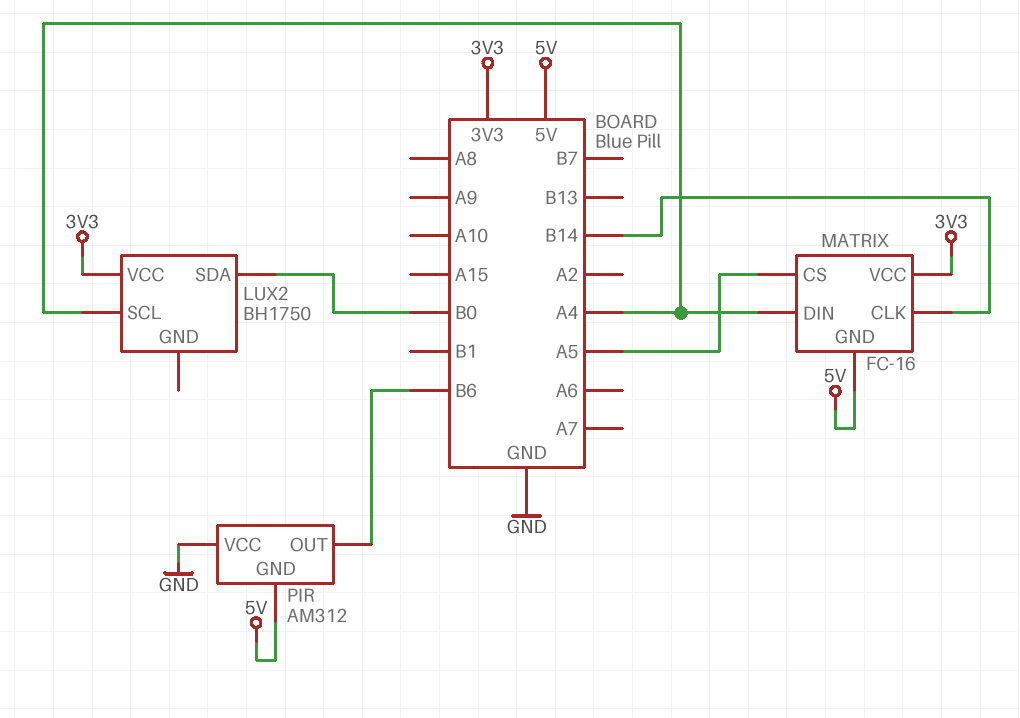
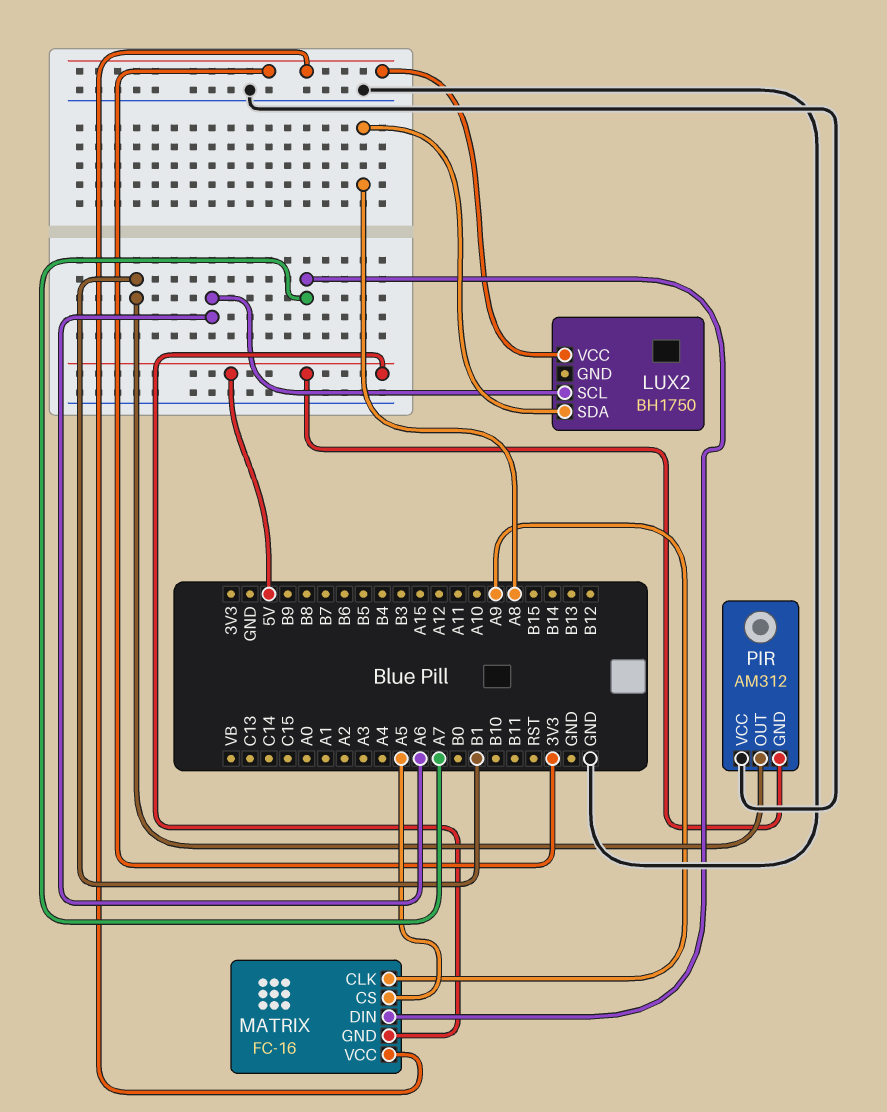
LUX2 pin SCL: A4 -> A6
LUX2 pin SDA: B0 -> A8
MATRIX pin CLK: B14 -> A9
MATRIX pin DIN: A4 -> A7
PIR pin OUT: B6 -> B1

